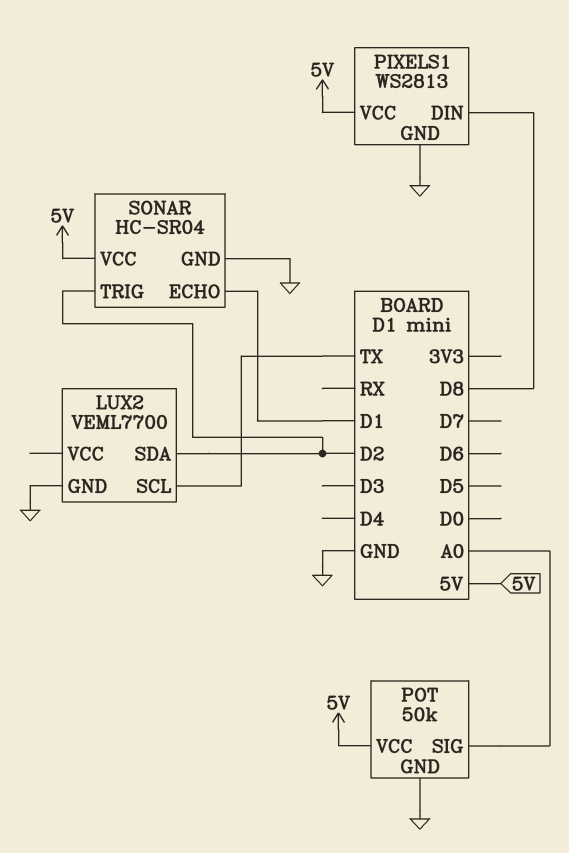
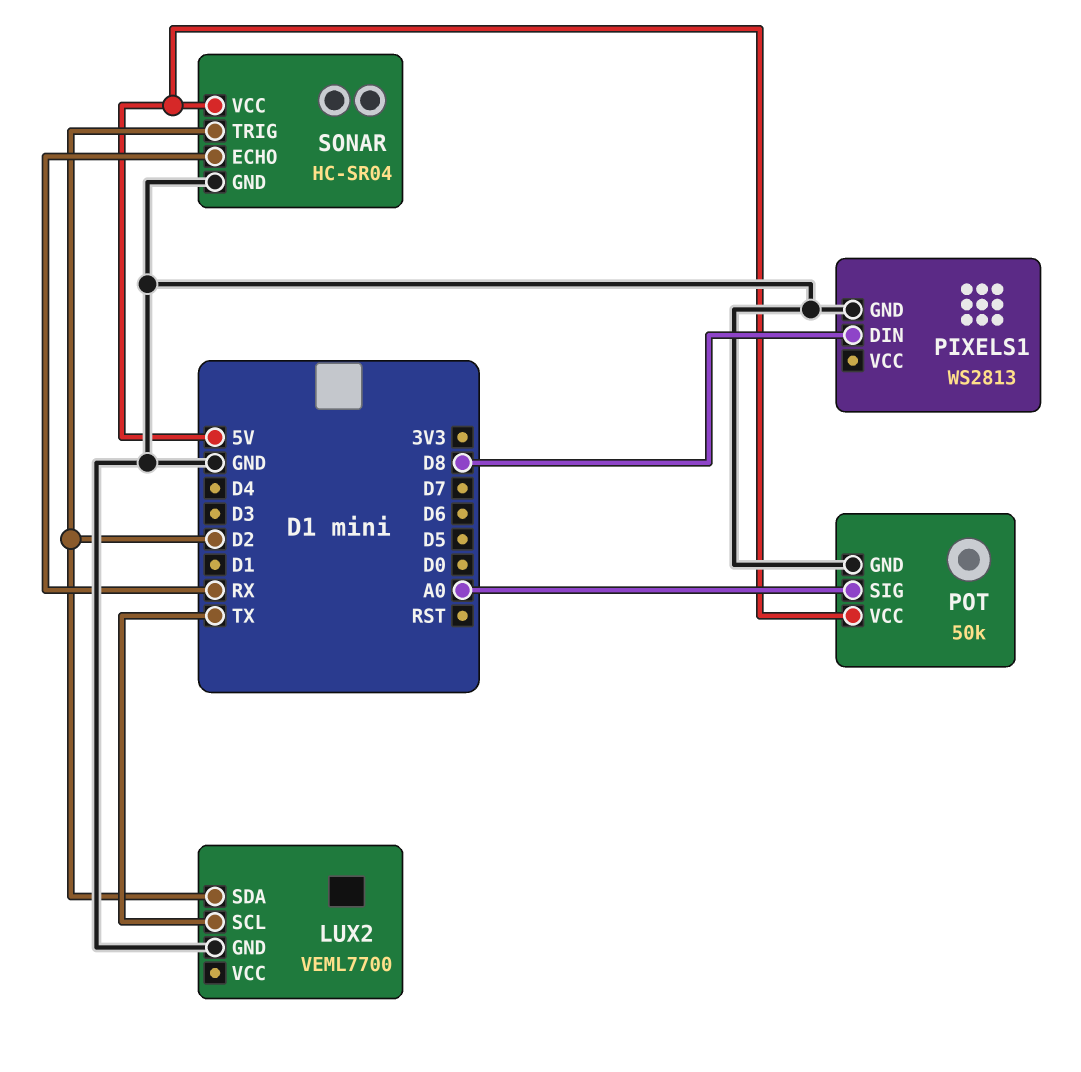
PIXELS1 pin VCC: 5V -> none
SONAR pin ECHO: D1 -> RX

